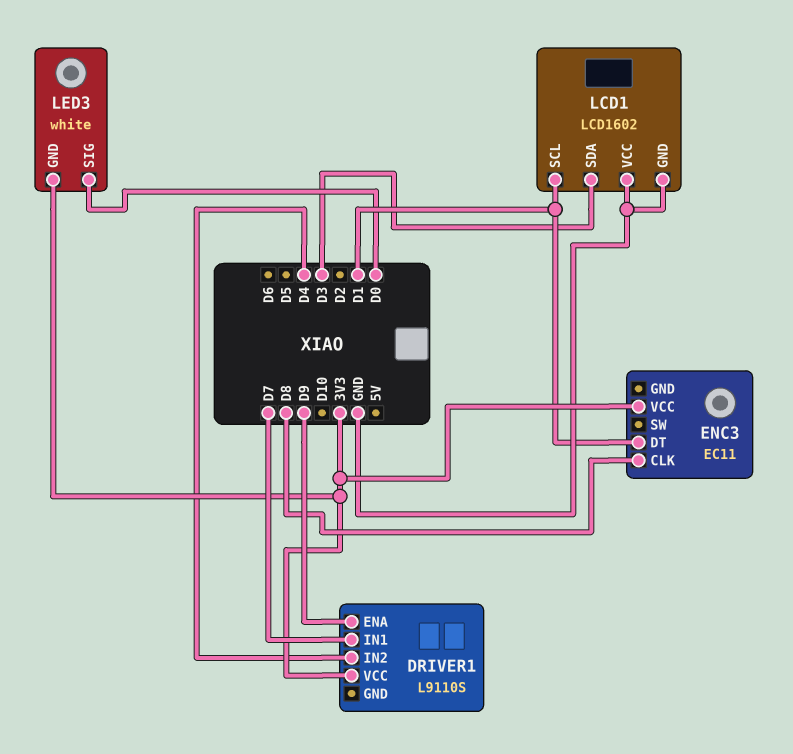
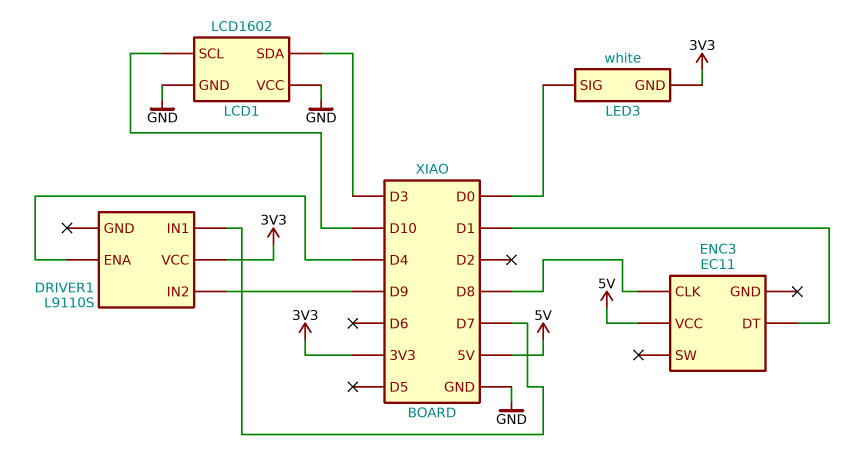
DRIVER1 pin ENA: D9 -> D4
DRIVER1 pin IN2: D4 -> D9
ENC3 pin VCC: 3V3 -> 5V
LCD1 pin SCL: D1 -> D10

